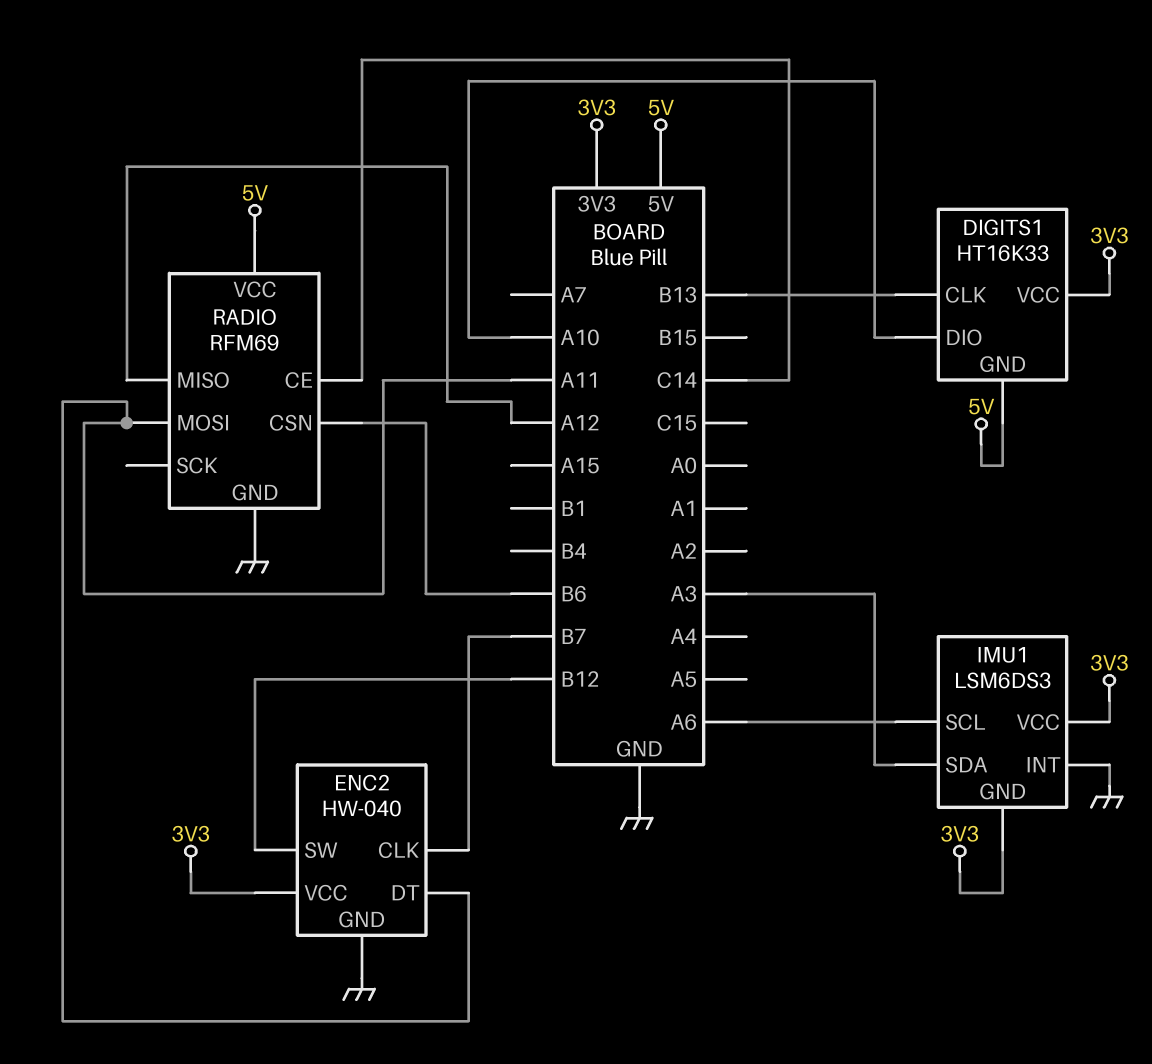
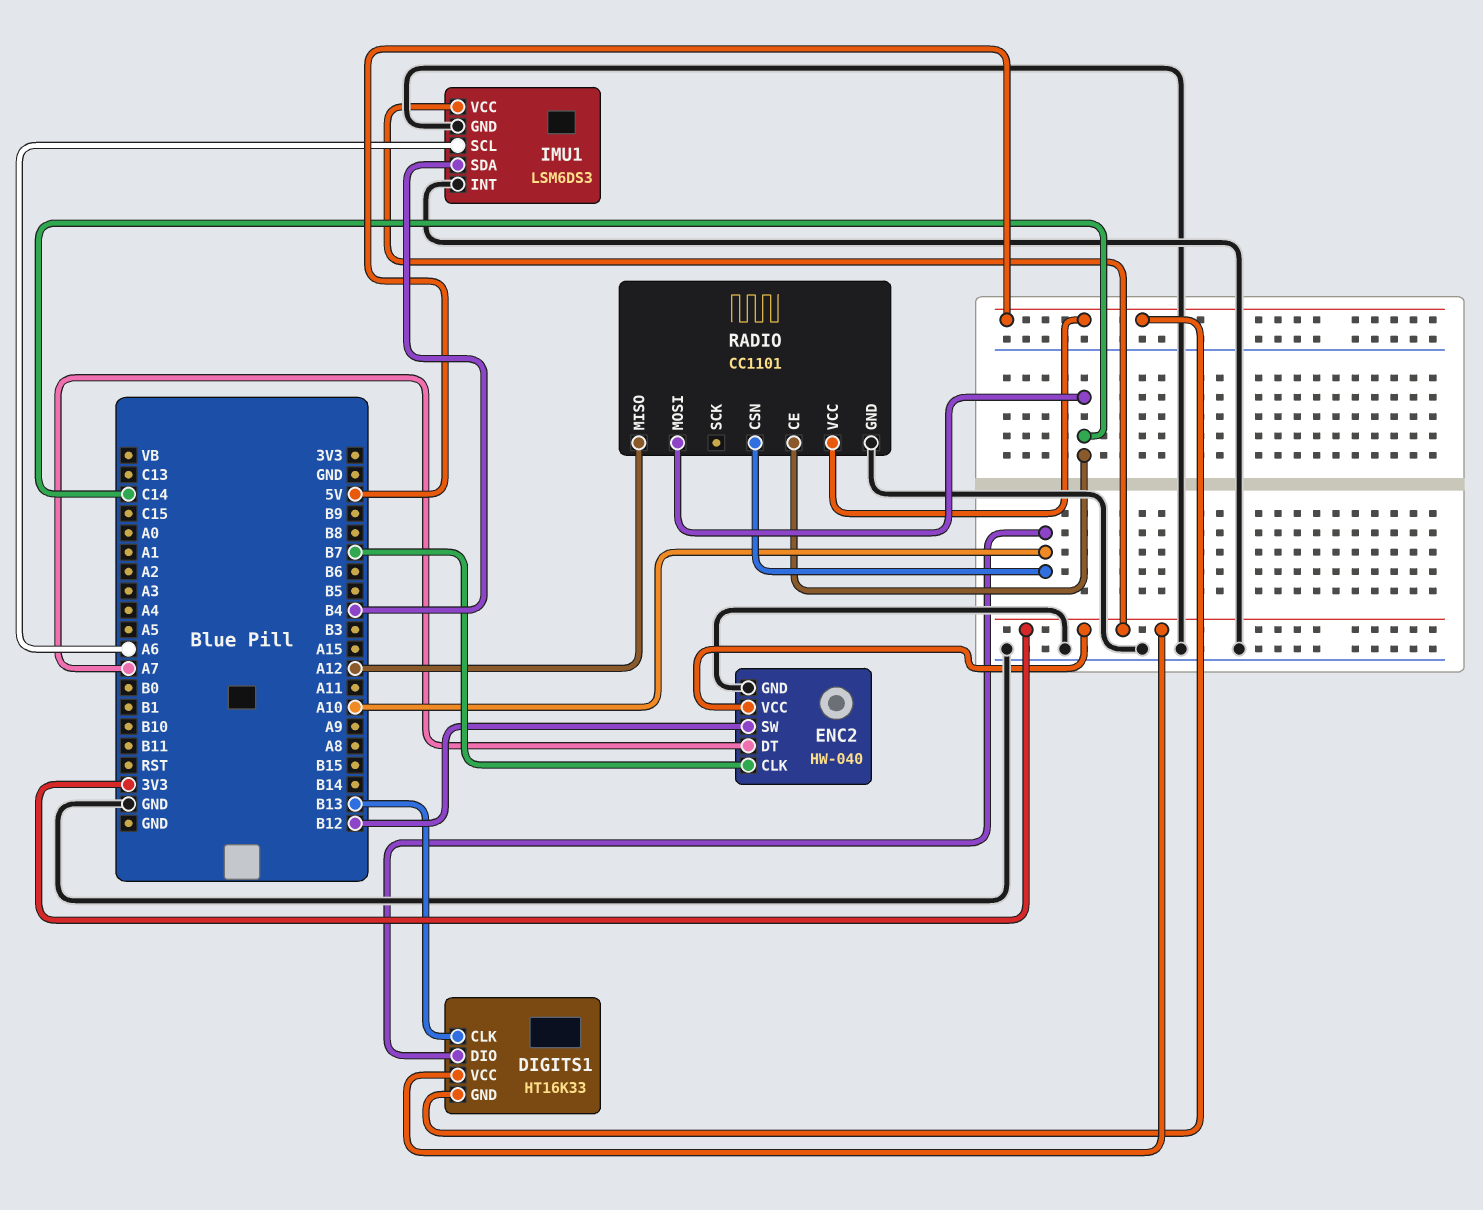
ENC2 pin DT: A11 -> A7
IMU1 pin GND: 3V3 -> GND
IMU1 pin SDA: A3 -> B4
RADIO: RFM69 -> CC1101
RADIO pin CSN: B6 -> A10
RADIO pin MOSI: A11 -> C14

